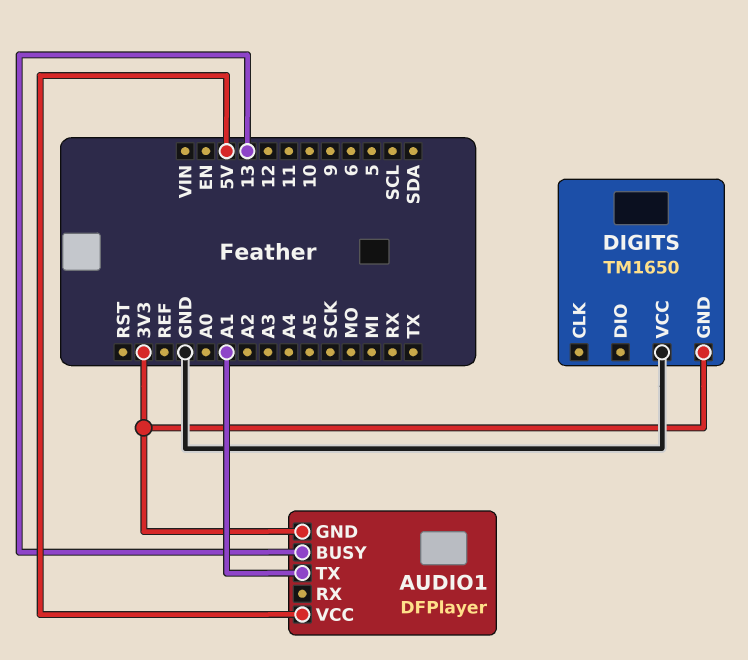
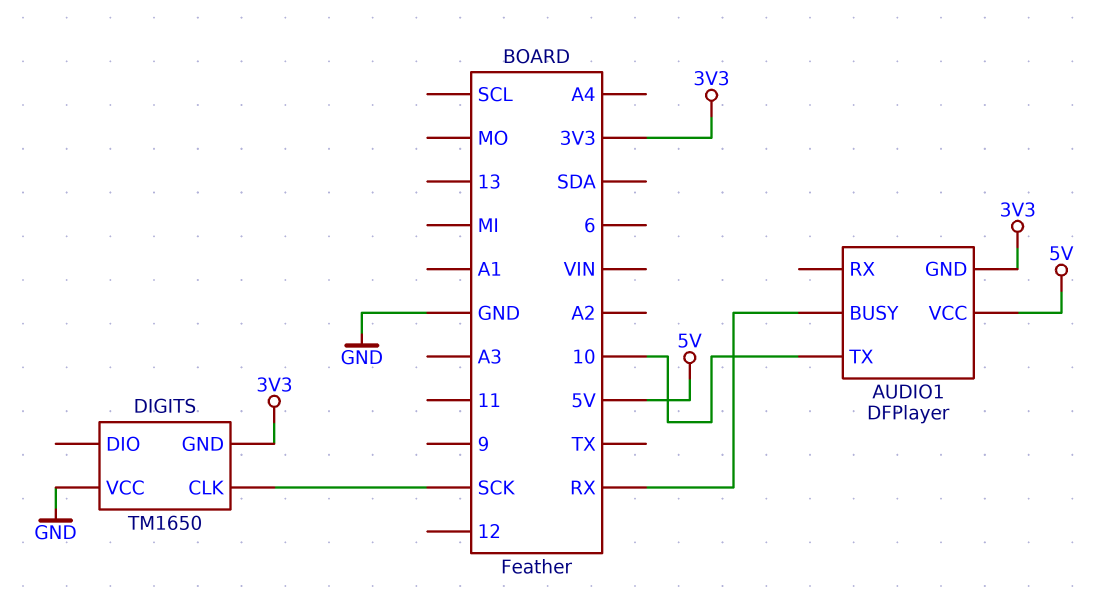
AUDIO1 pin BUSY: 13 -> RX
AUDIO1 pin TX: A1 -> 10
DIGITS pin CLK: none -> SCK

